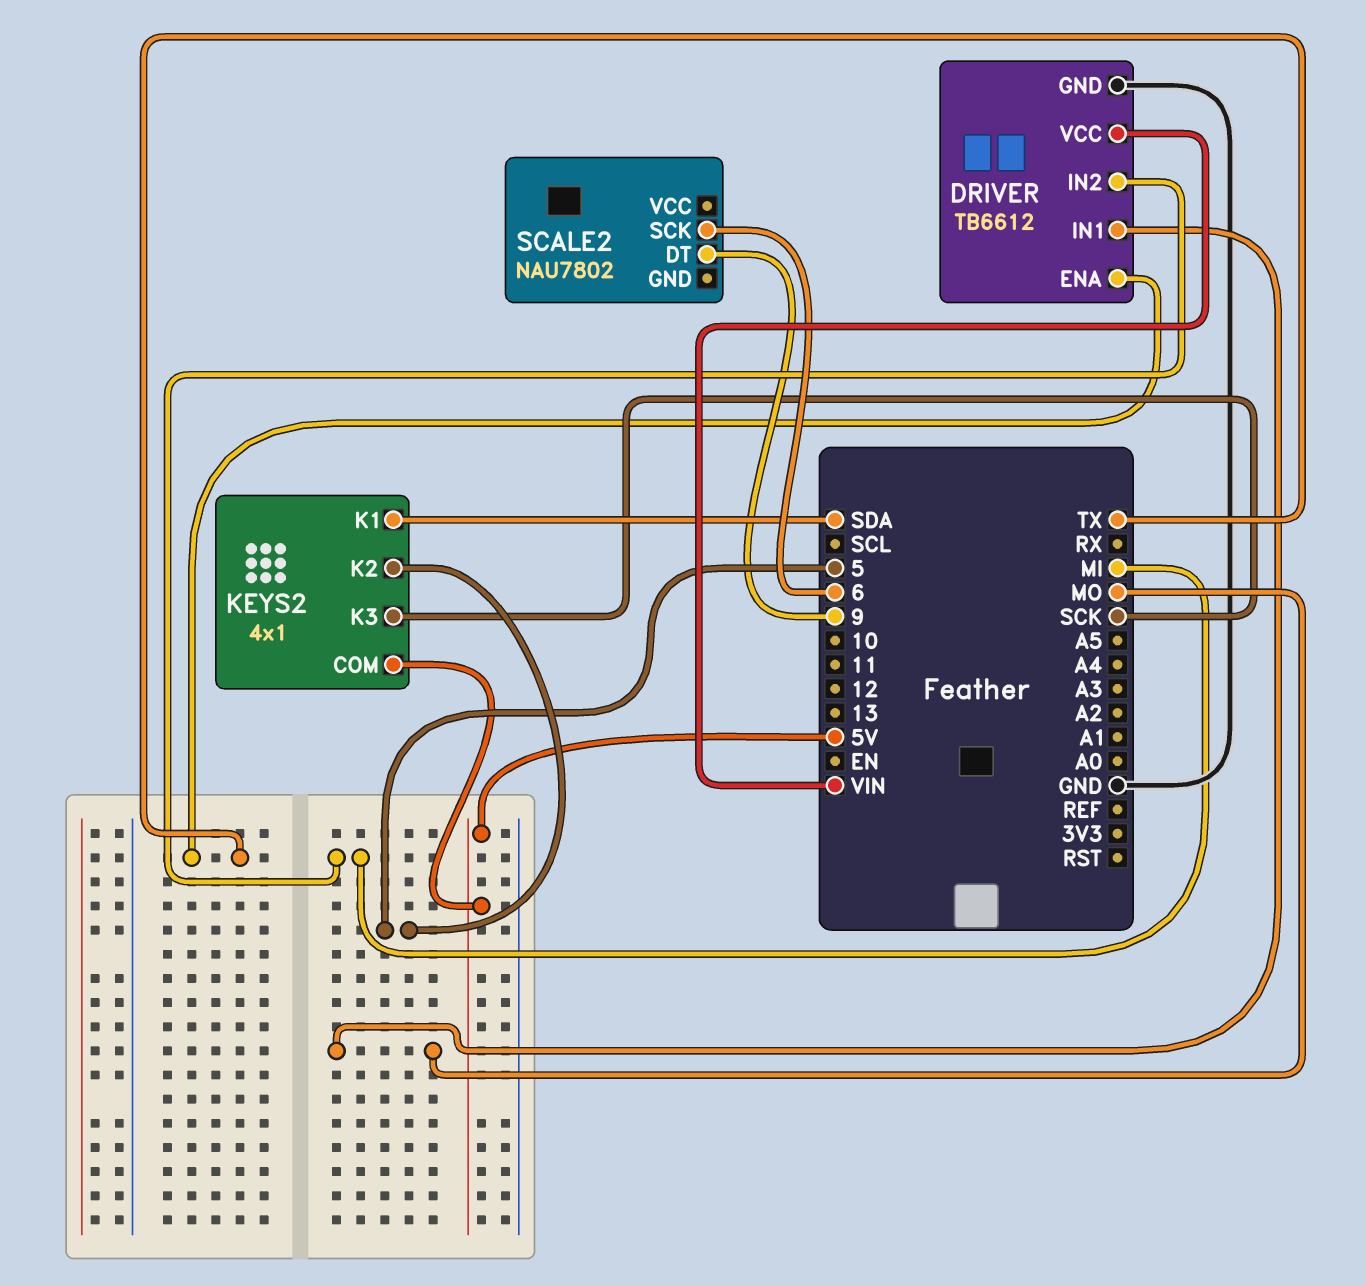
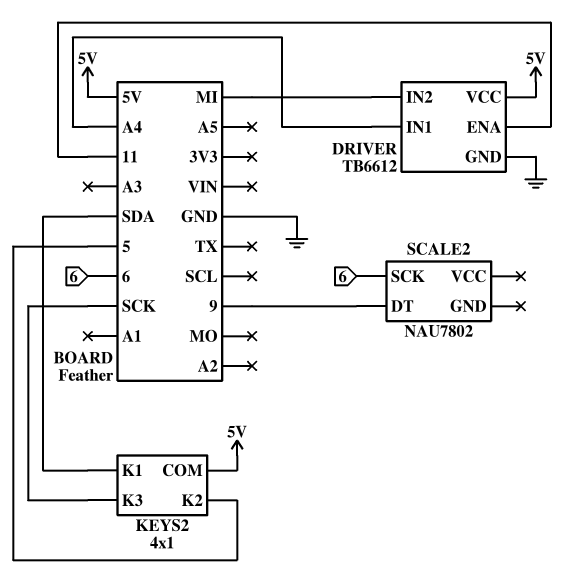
DRIVER pin ENA: TX -> 11
DRIVER pin IN1: MO -> A4
DRIVER pin VCC: VIN -> 5V

